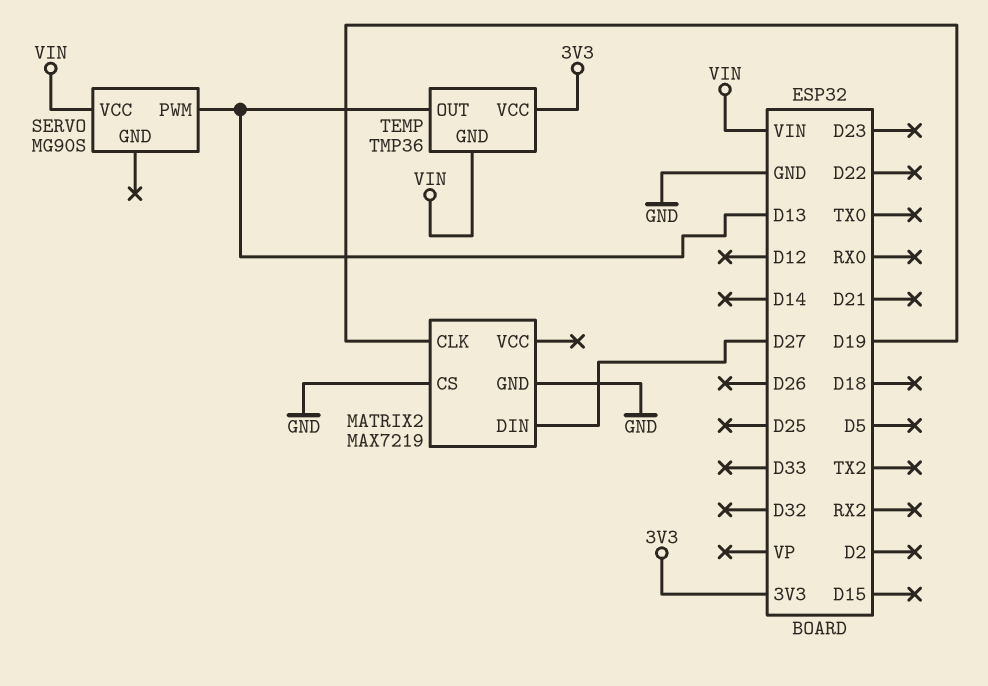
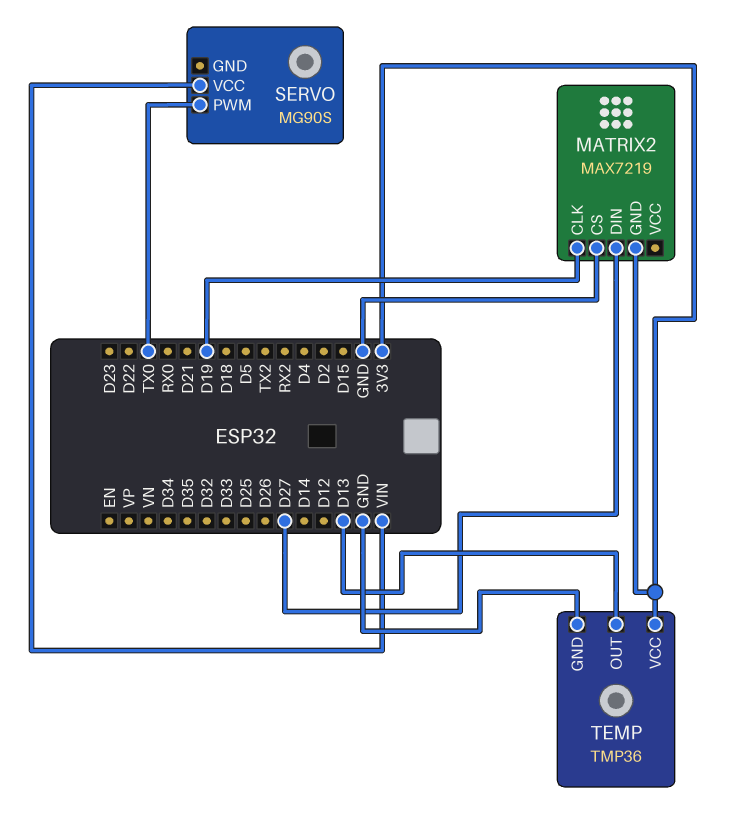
MATRIX2 pin GND: GND -> 3V3
SERVO pin PWM: D13 -> TX0
TEMP pin GND: VIN -> GND

